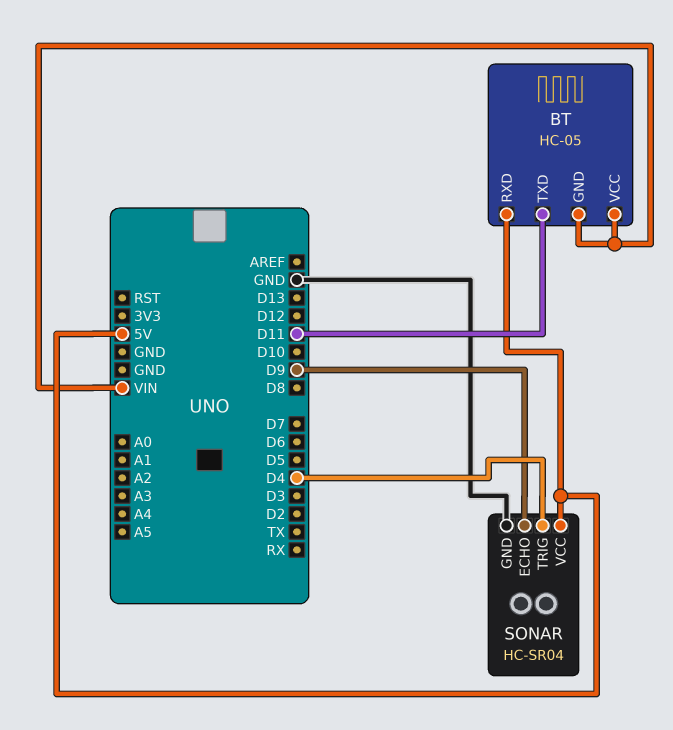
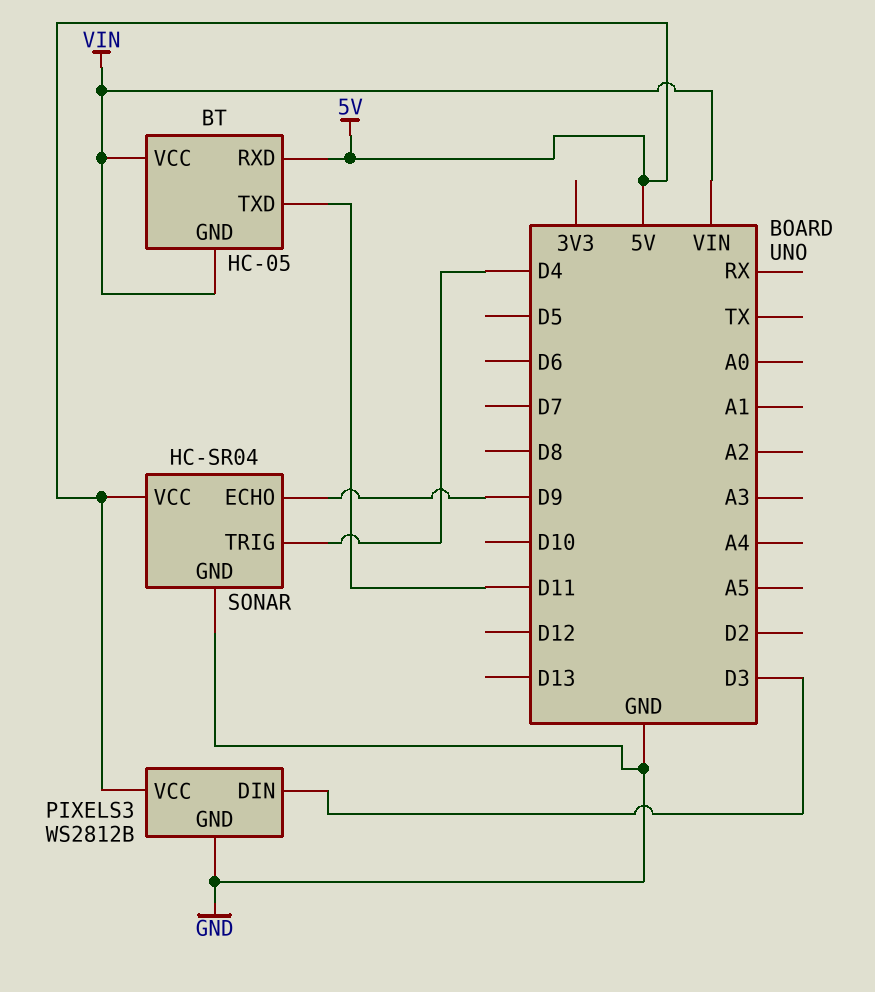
PIXELS3: none -> WS2812B
PIXELS3 pin DIN: none -> D3
PIXELS3 pin GND: none -> GND
PIXELS3 pin VCC: none -> 5V

